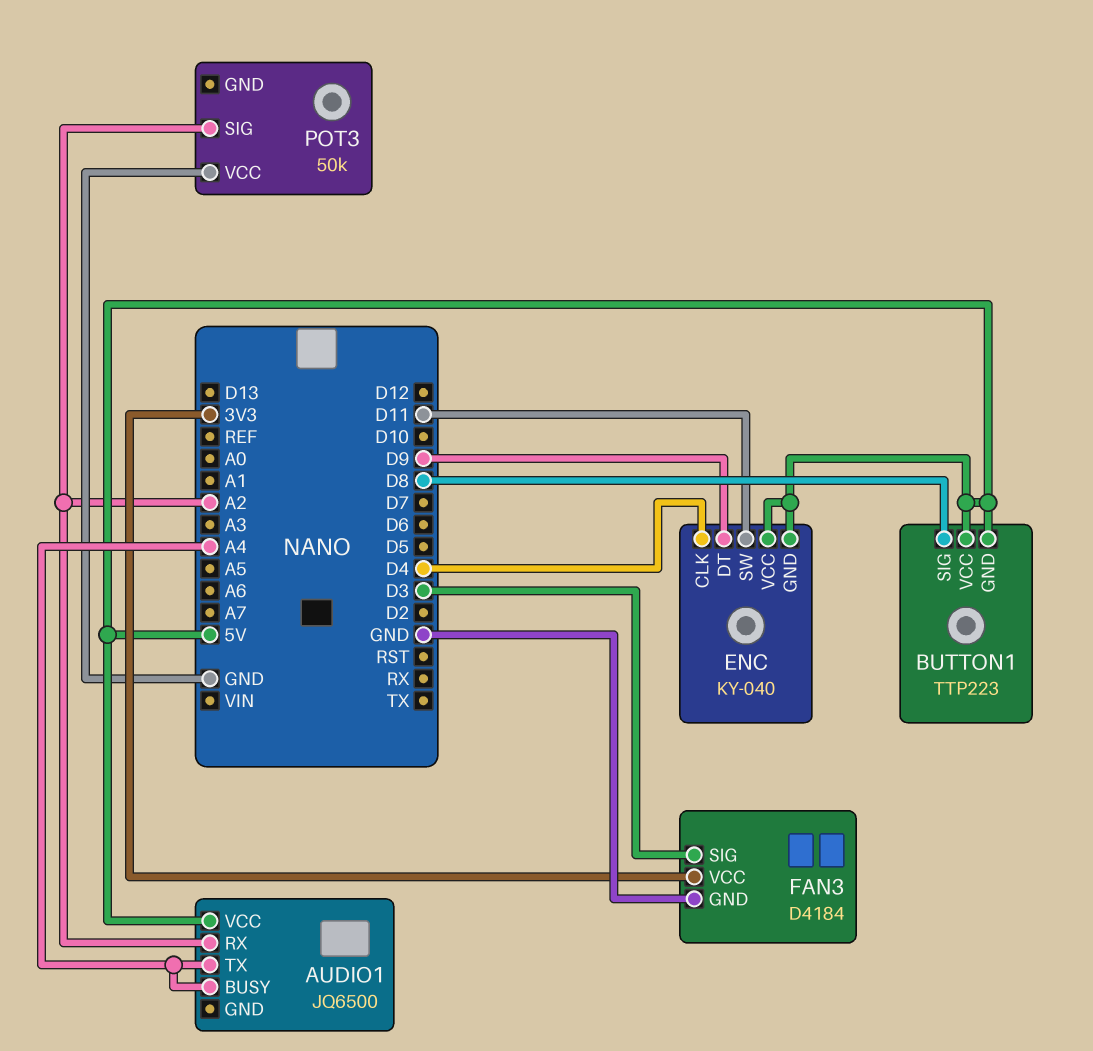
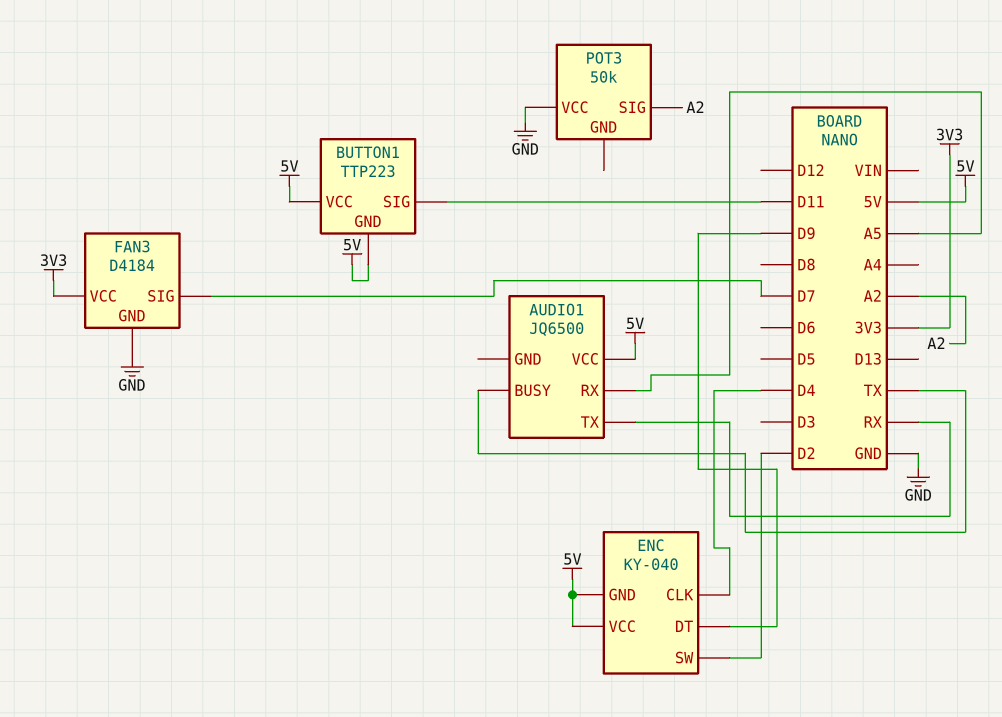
AUDIO1 pin BUSY: A4 -> TX
AUDIO1 pin RX: A2 -> A5
AUDIO1 pin TX: A4 -> RX
BUTTON1 pin SIG: D8 -> D11
ENC pin SW: D11 -> D2
FAN3 pin SIG: D3 -> D7

